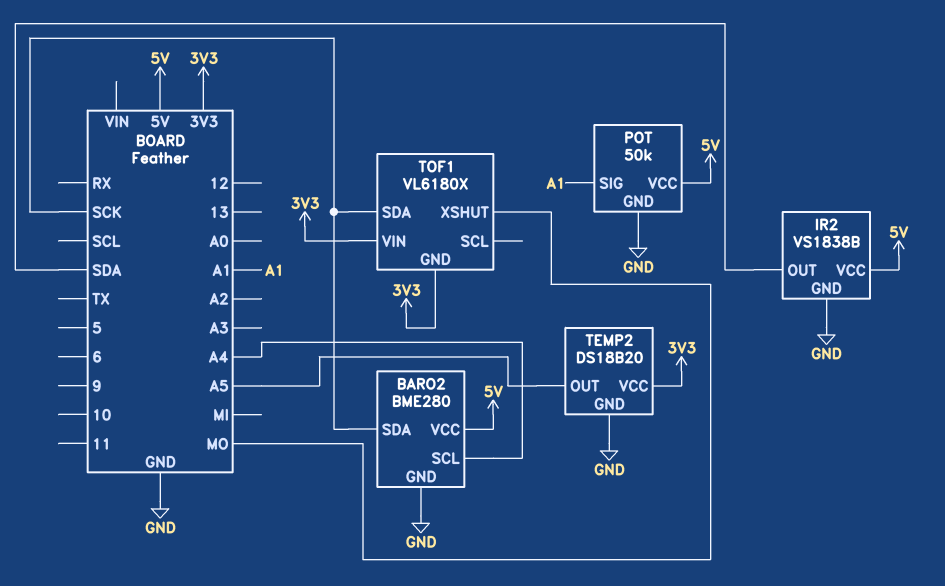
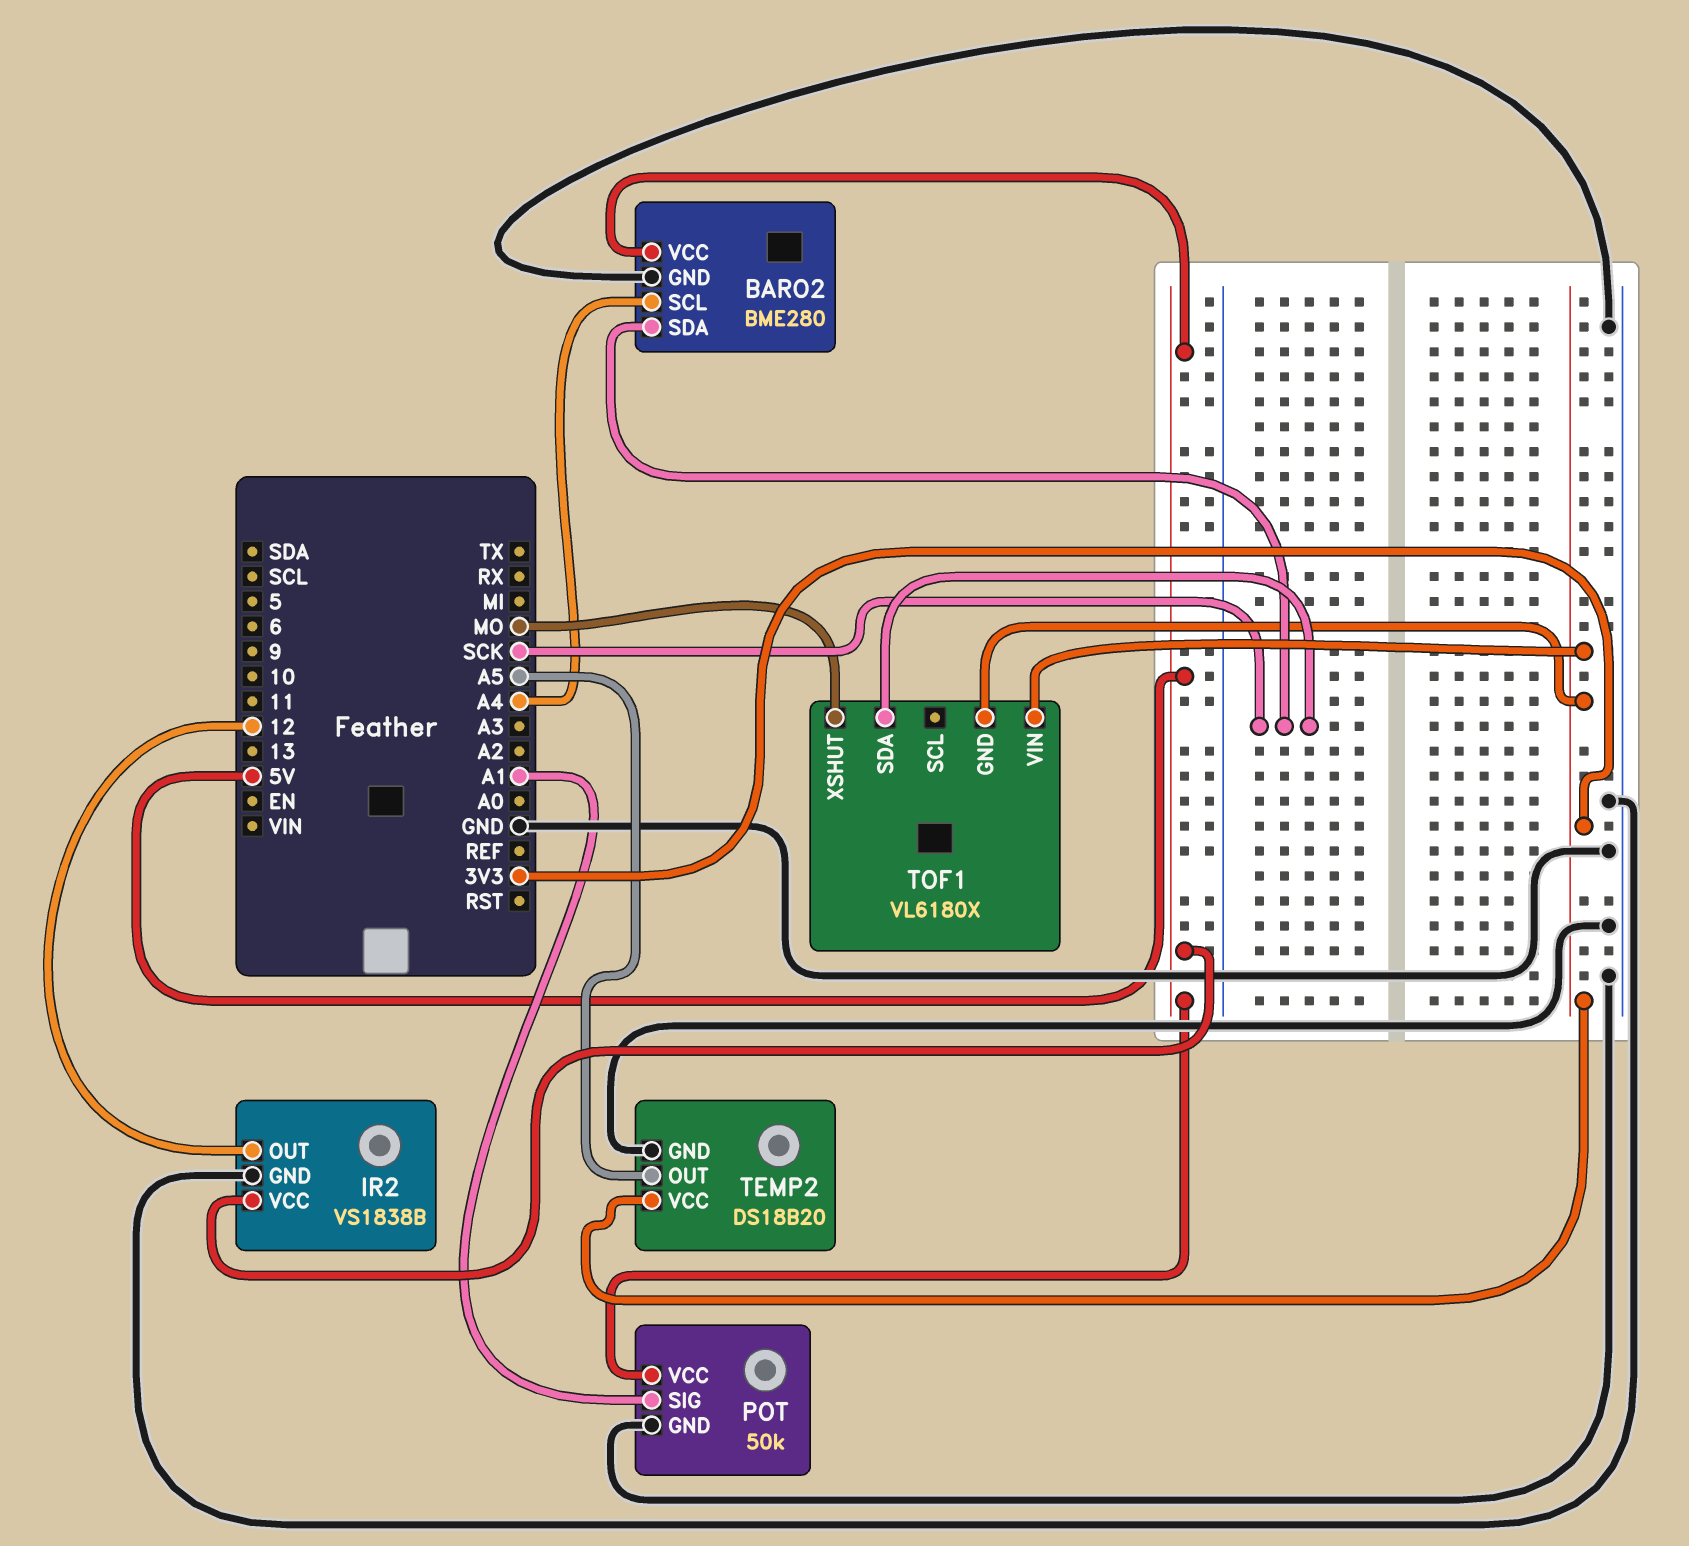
IR2 pin OUT: SDA -> 12

